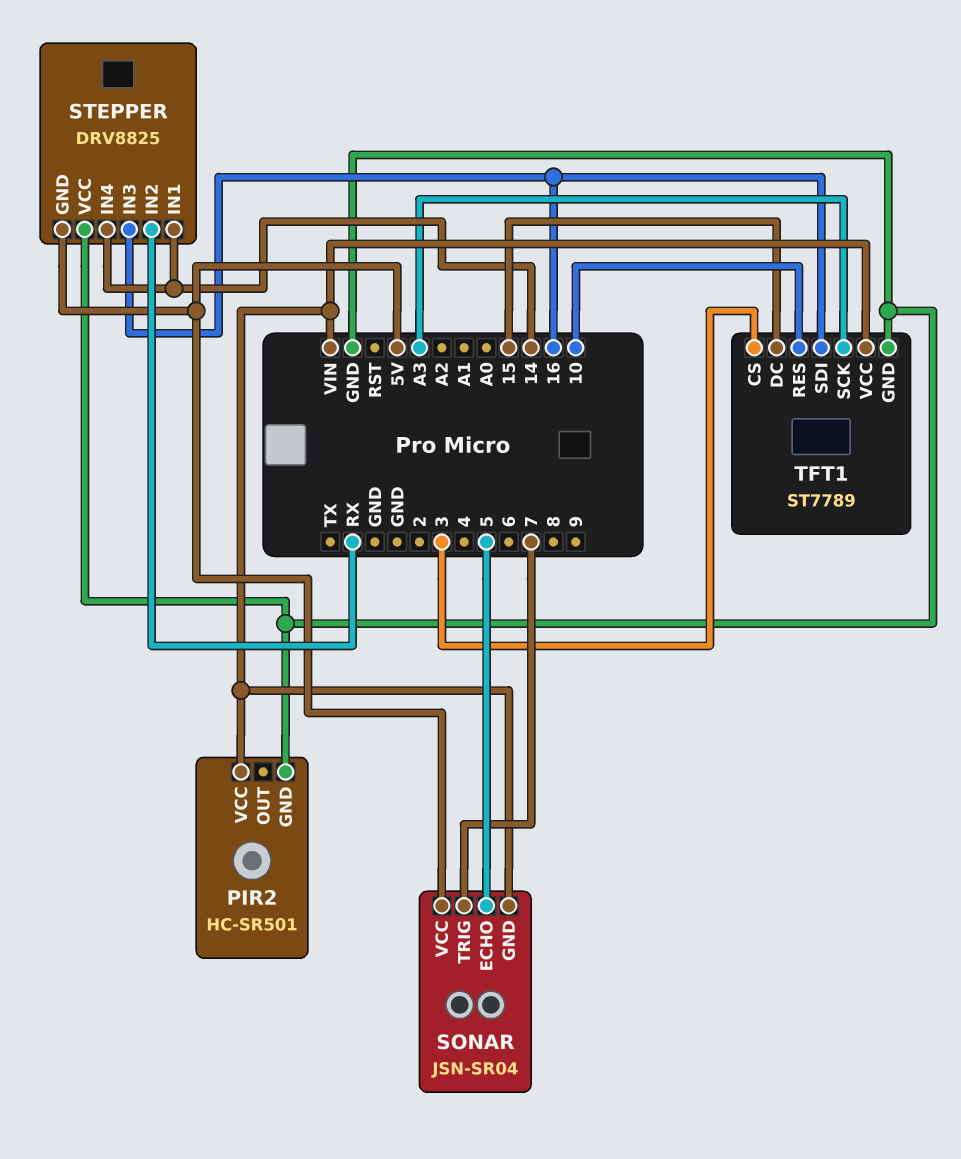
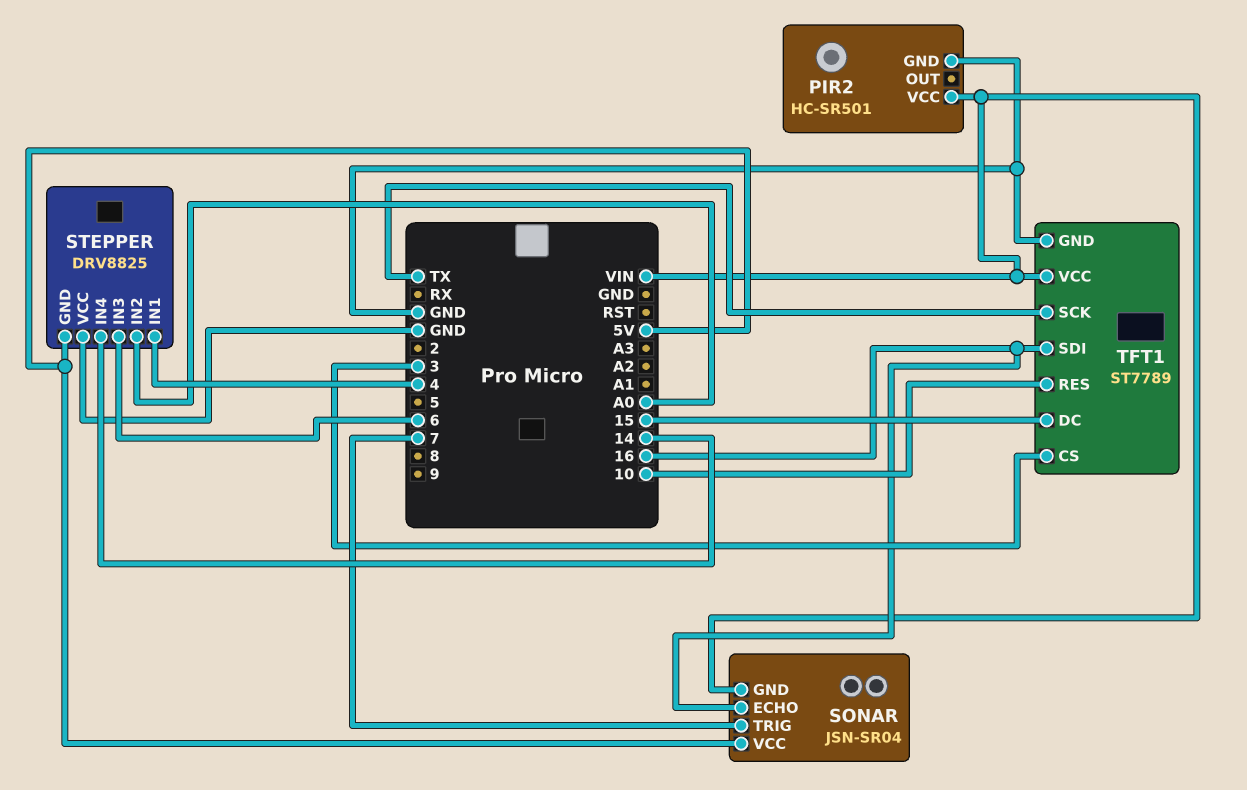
SONAR pin ECHO: 5 -> 16
STEPPER pin IN1: 14 -> 4
STEPPER pin IN2: RX -> A0
STEPPER pin IN3: 16 -> 6
TFT1 pin SCK: A3 -> TX

